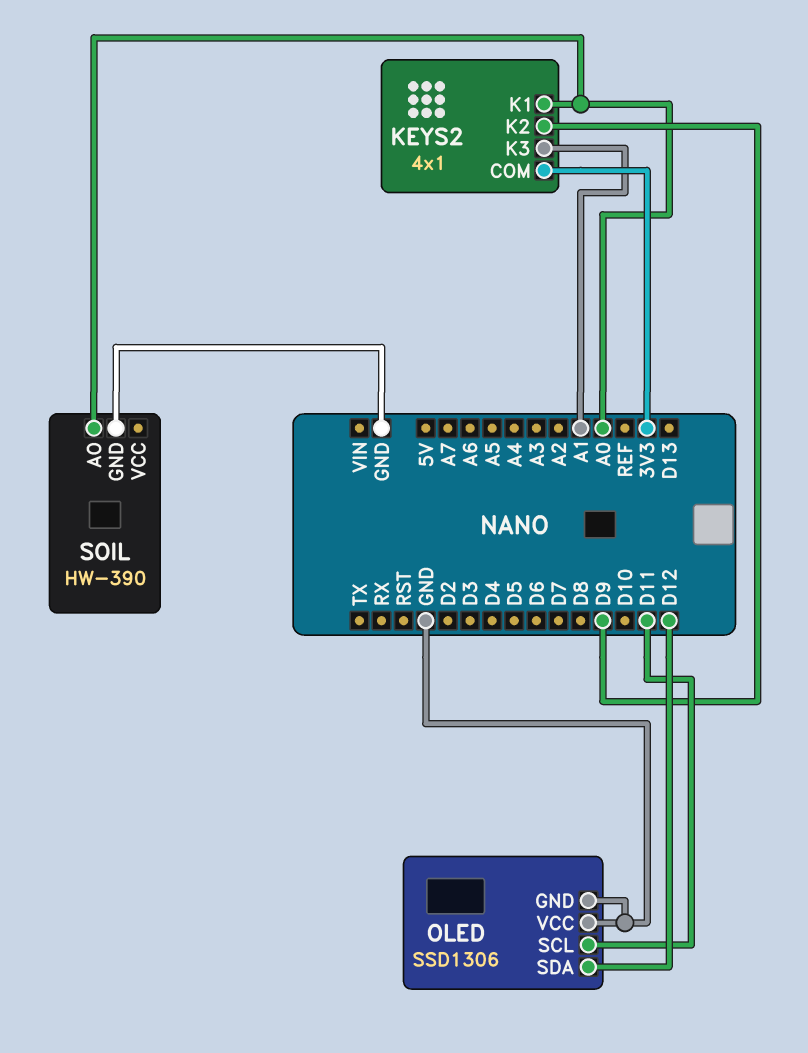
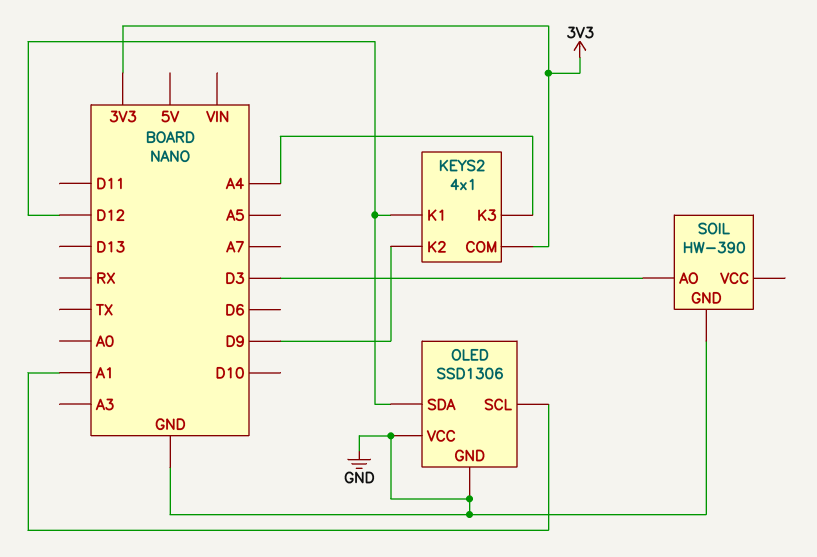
KEYS2 pin K1: A0 -> D12
KEYS2 pin K3: A1 -> A4
OLED pin SCL: D11 -> A1
SOIL pin AO: A0 -> D3

